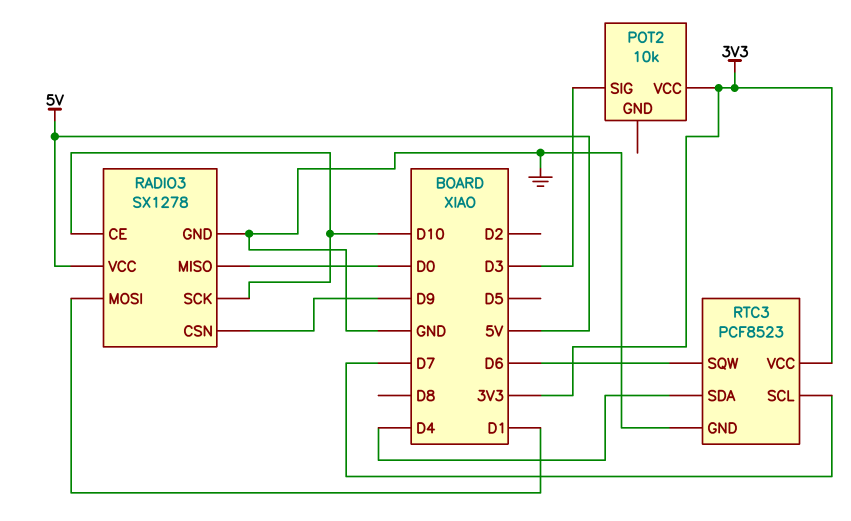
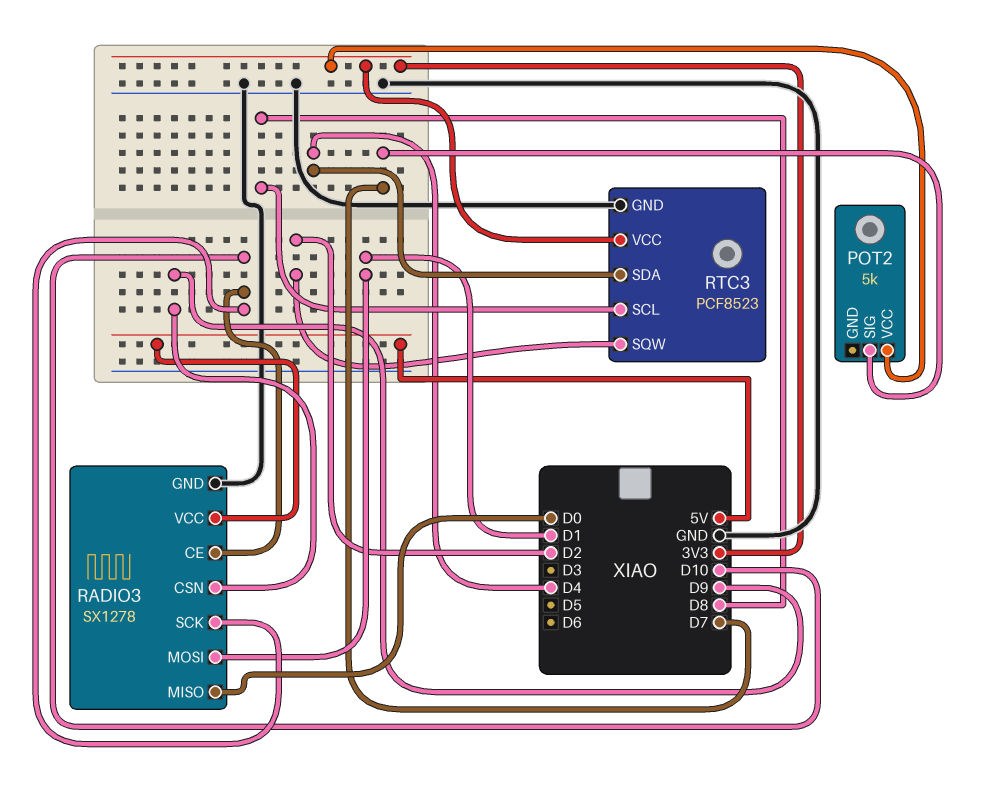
POT2: 10k -> 5k
POT2 pin SIG: D3 -> D7
RTC3 pin SCL: D7 -> D8
RTC3 pin SQW: D6 -> D2

